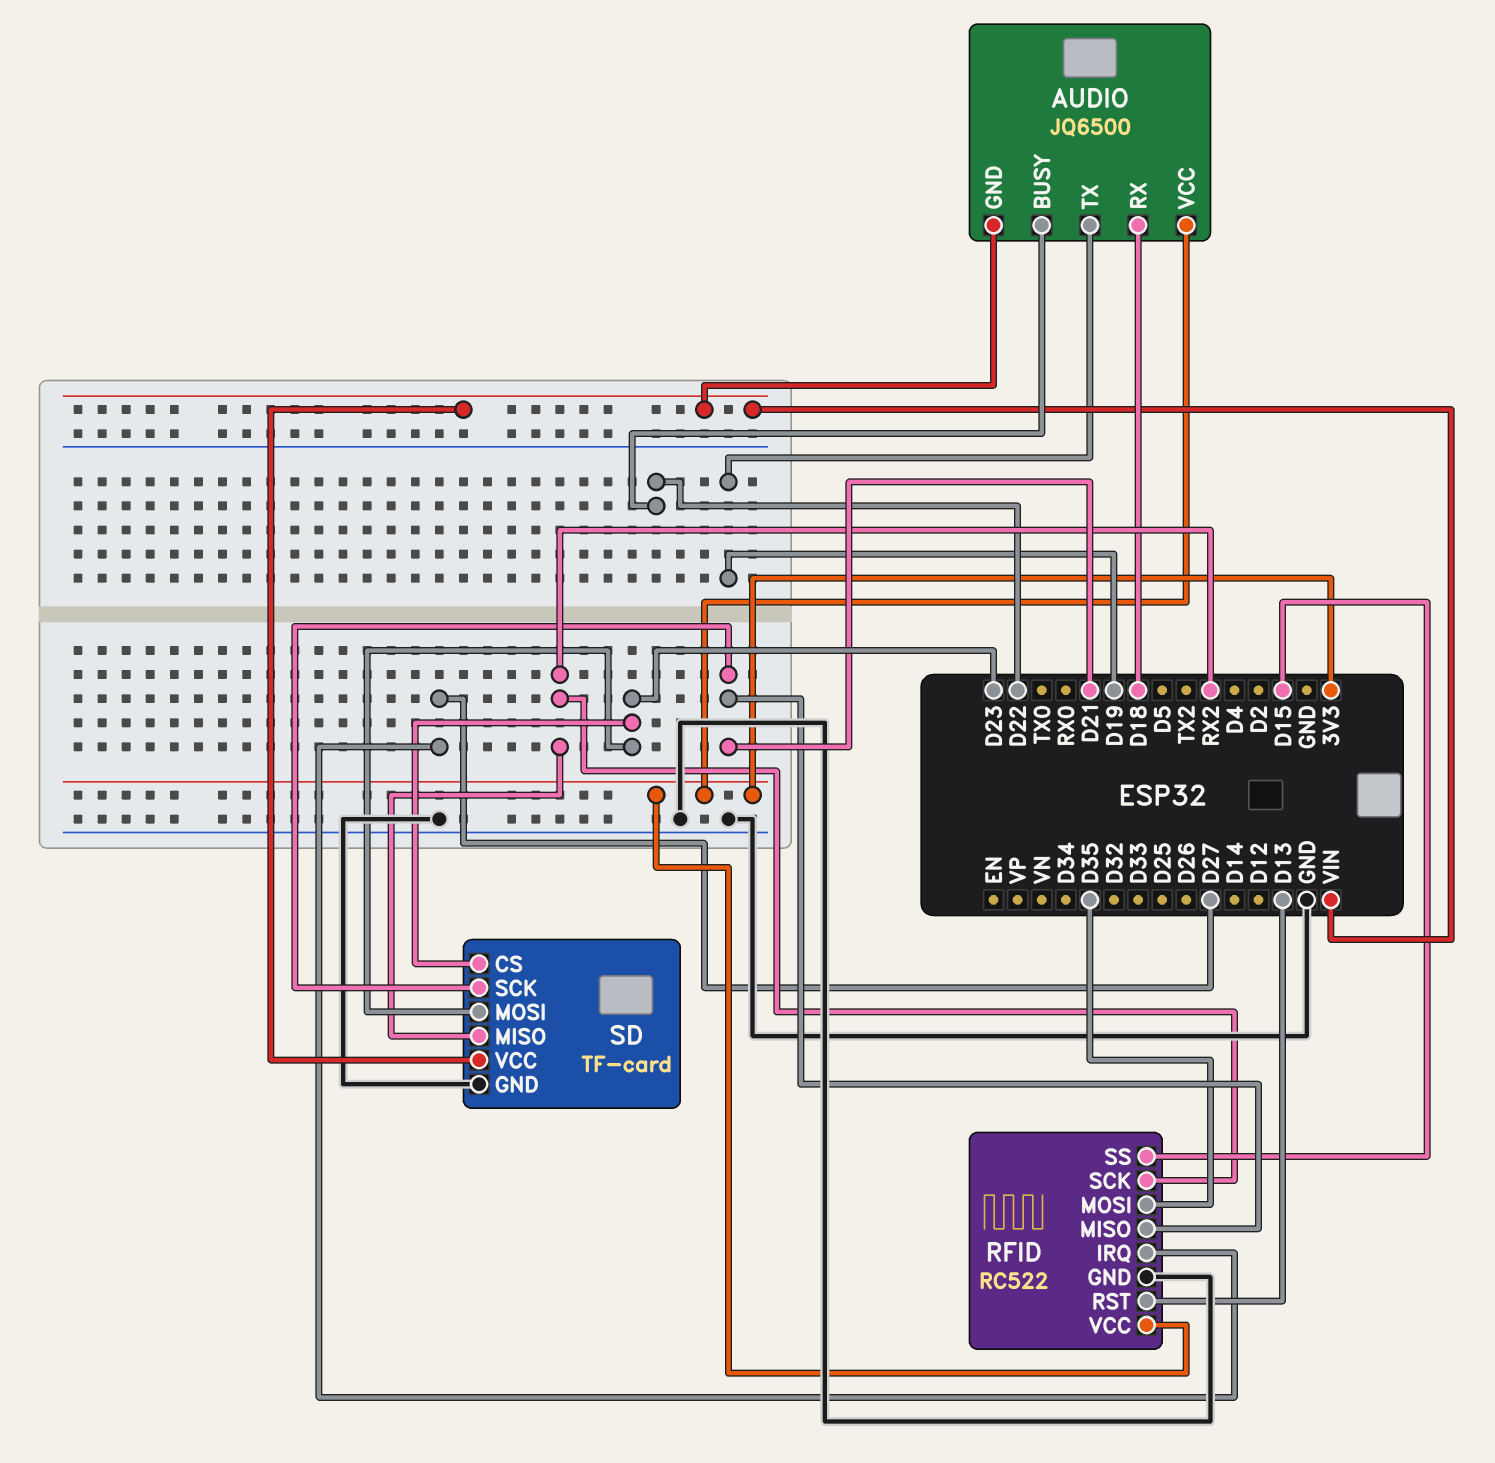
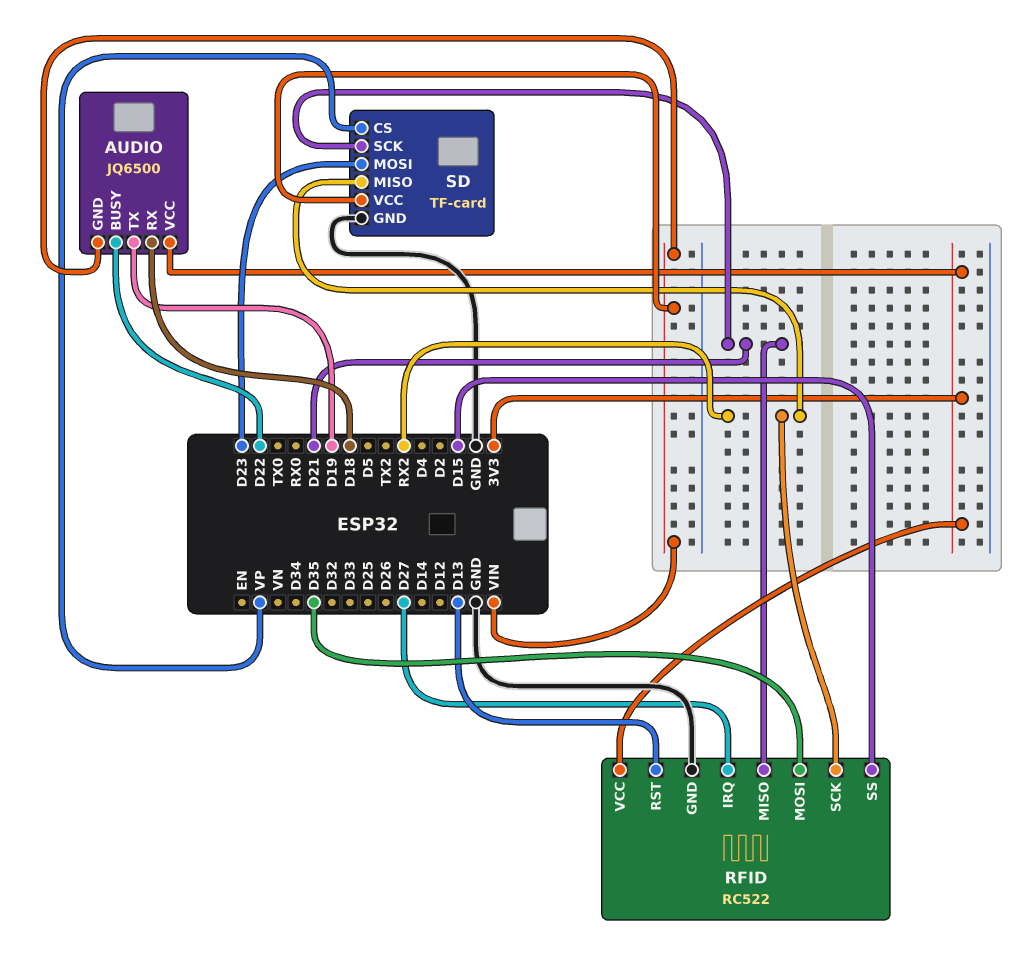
SD pin CS: D23 -> VP

